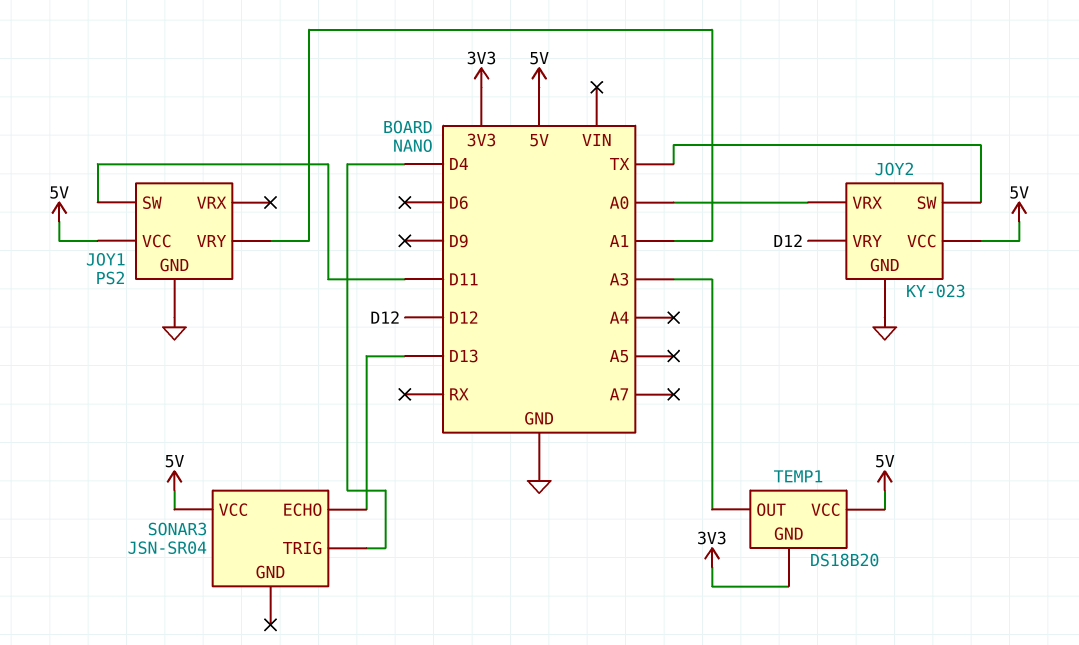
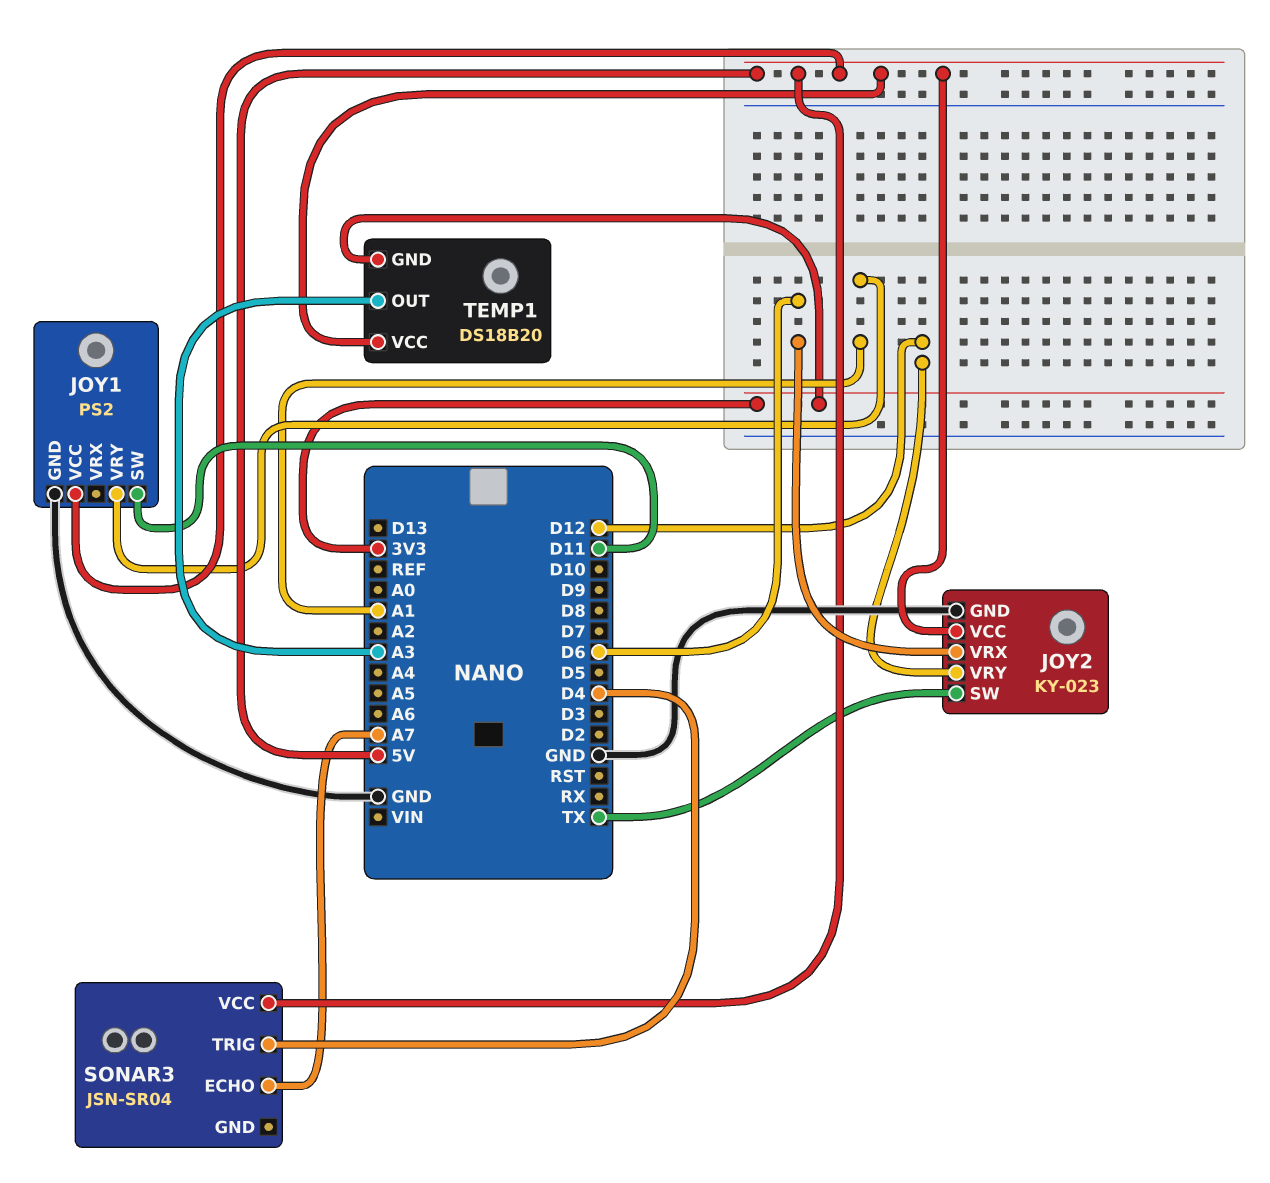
JOY2 pin VRX: A0 -> D6
SONAR3 pin ECHO: D13 -> A7

